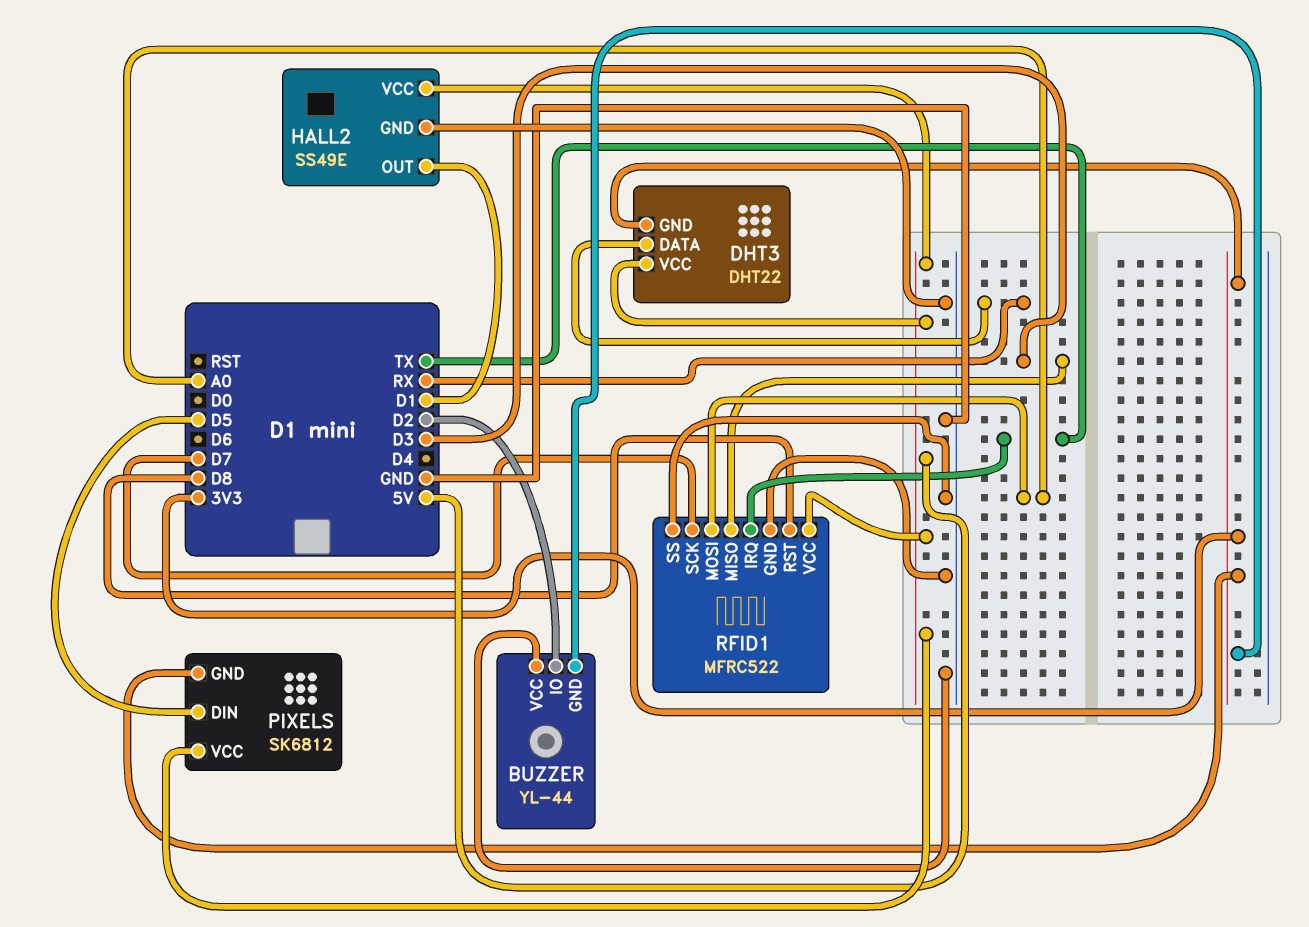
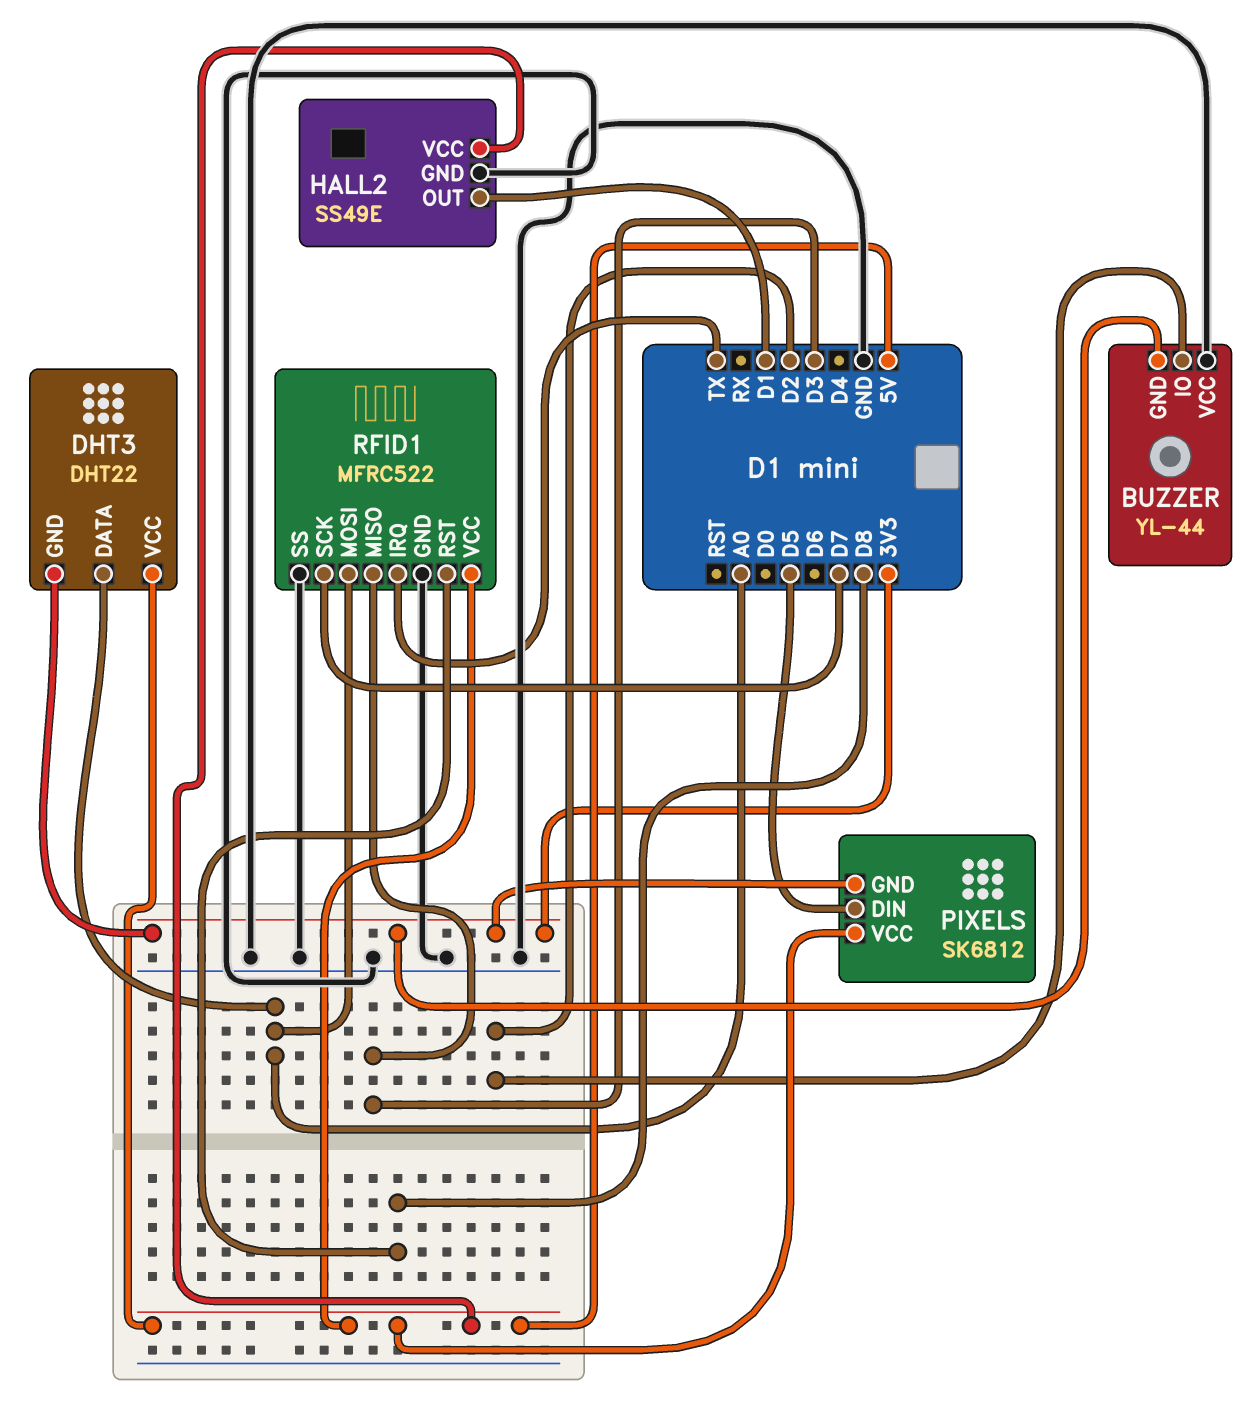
DHT3 pin DATA: RX -> A0

